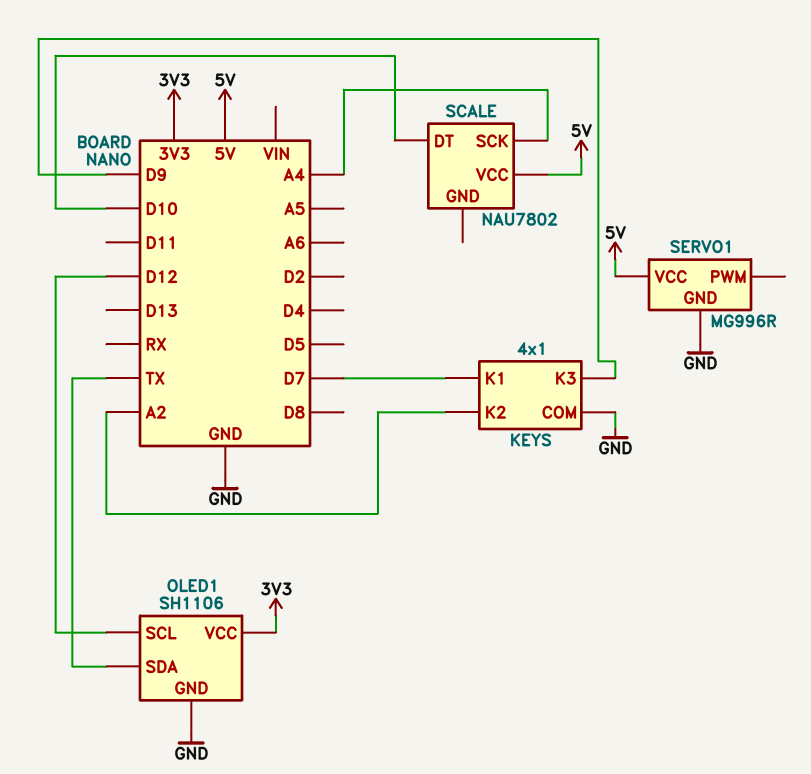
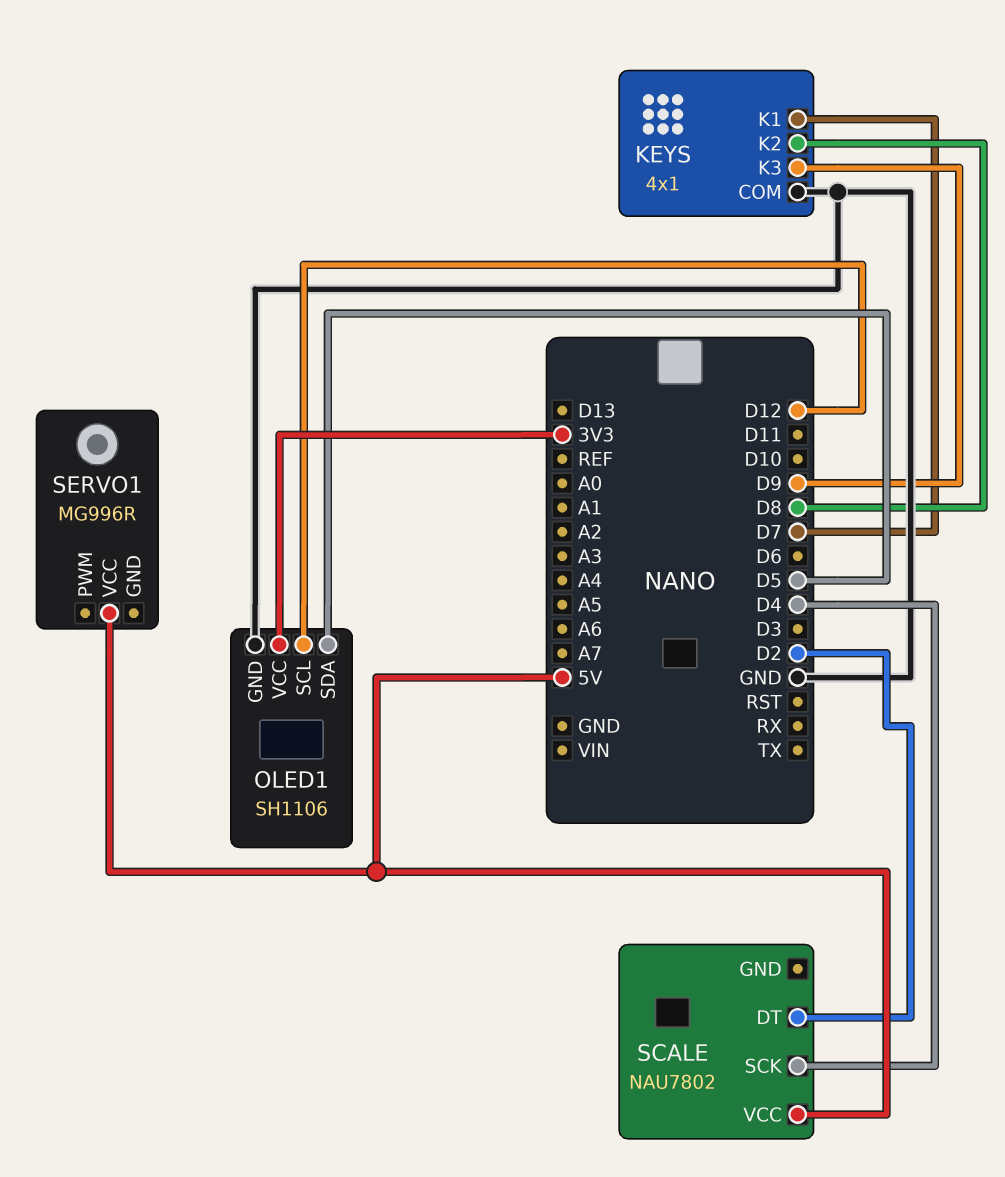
KEYS pin K2: A2 -> D8
OLED1 pin SDA: TX -> D5
SCALE pin DT: D10 -> D2
SCALE pin SCK: A4 -> D4
SERVO1 pin GND: GND -> none

